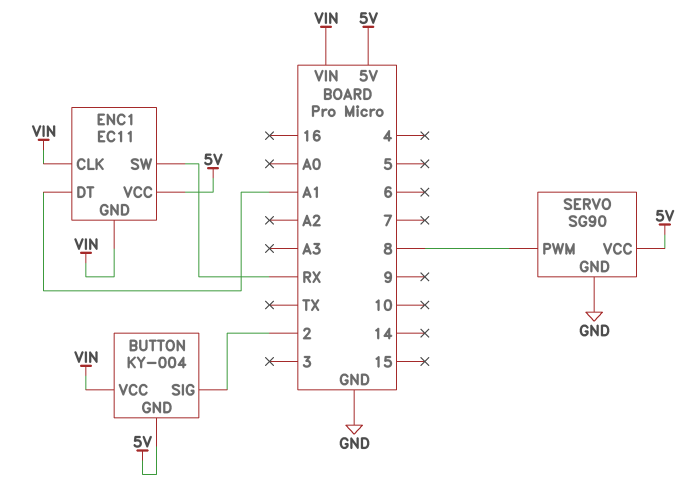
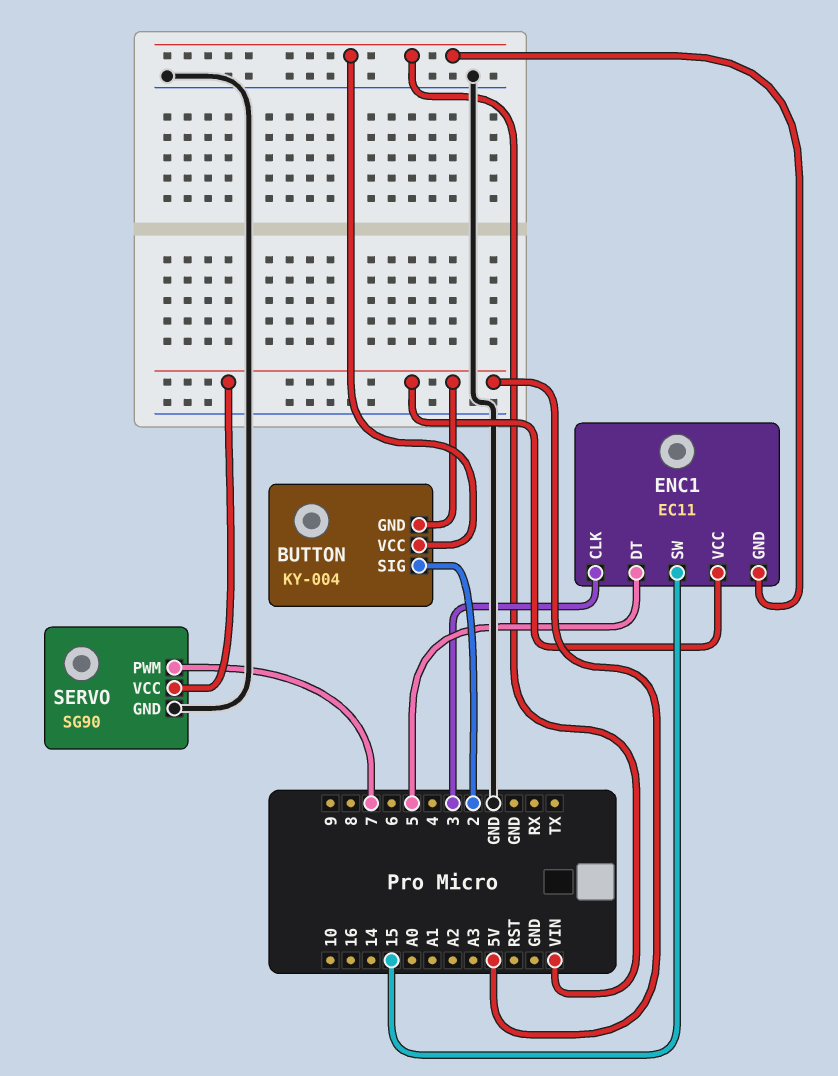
ENC1 pin CLK: VIN -> 3
ENC1 pin DT: A1 -> 5
ENC1 pin SW: RX -> 15
SERVO pin PWM: 8 -> 7

